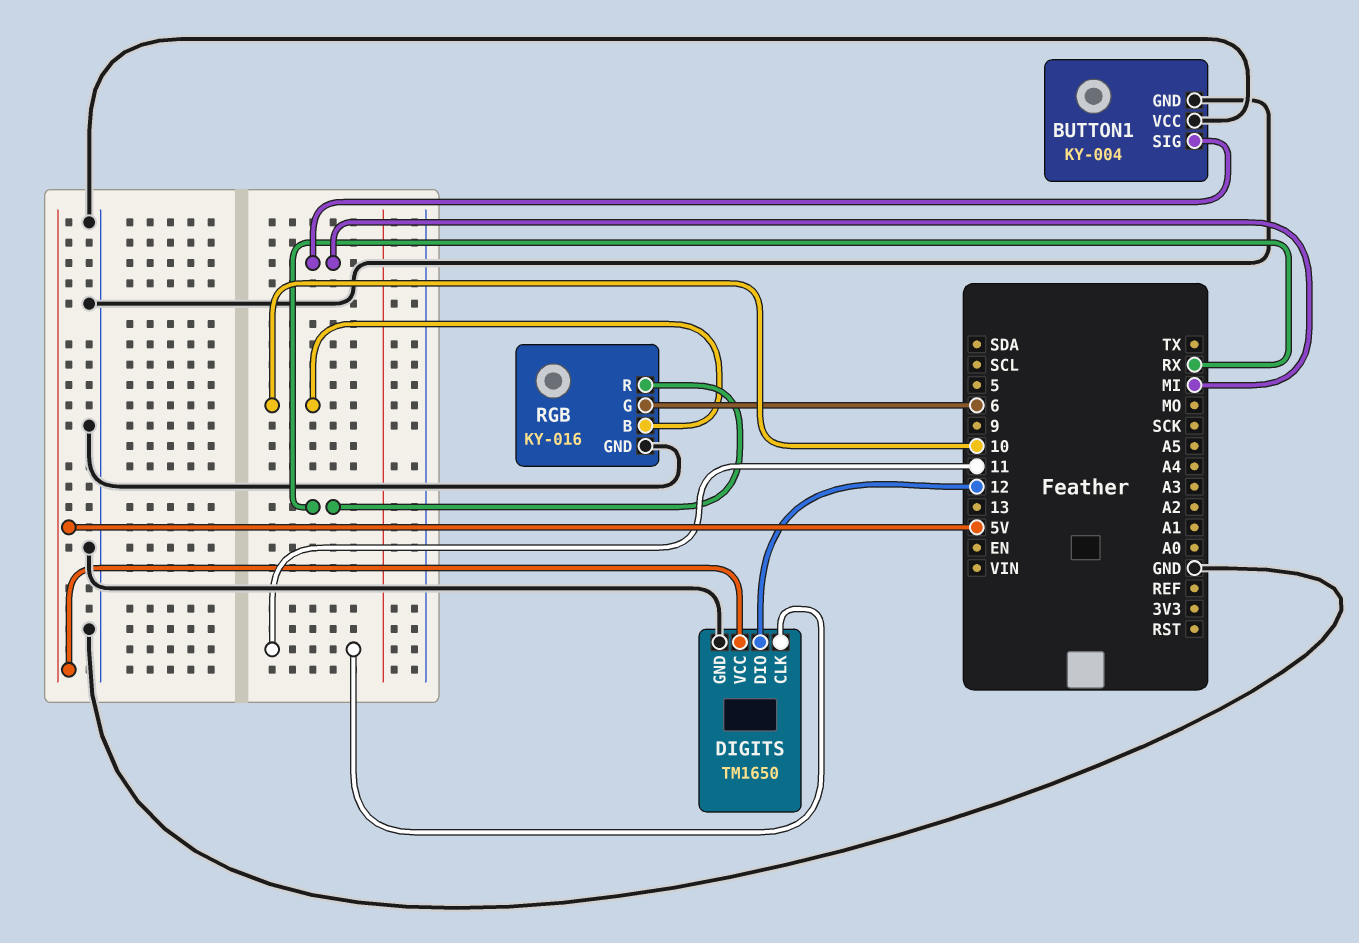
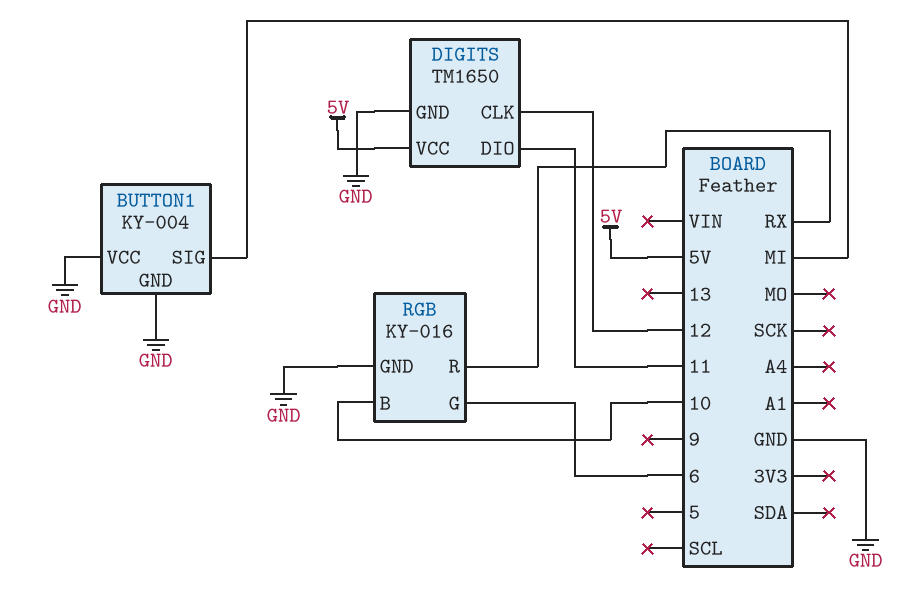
DIGITS pin CLK: 11 -> 12
DIGITS pin DIO: 12 -> 11

